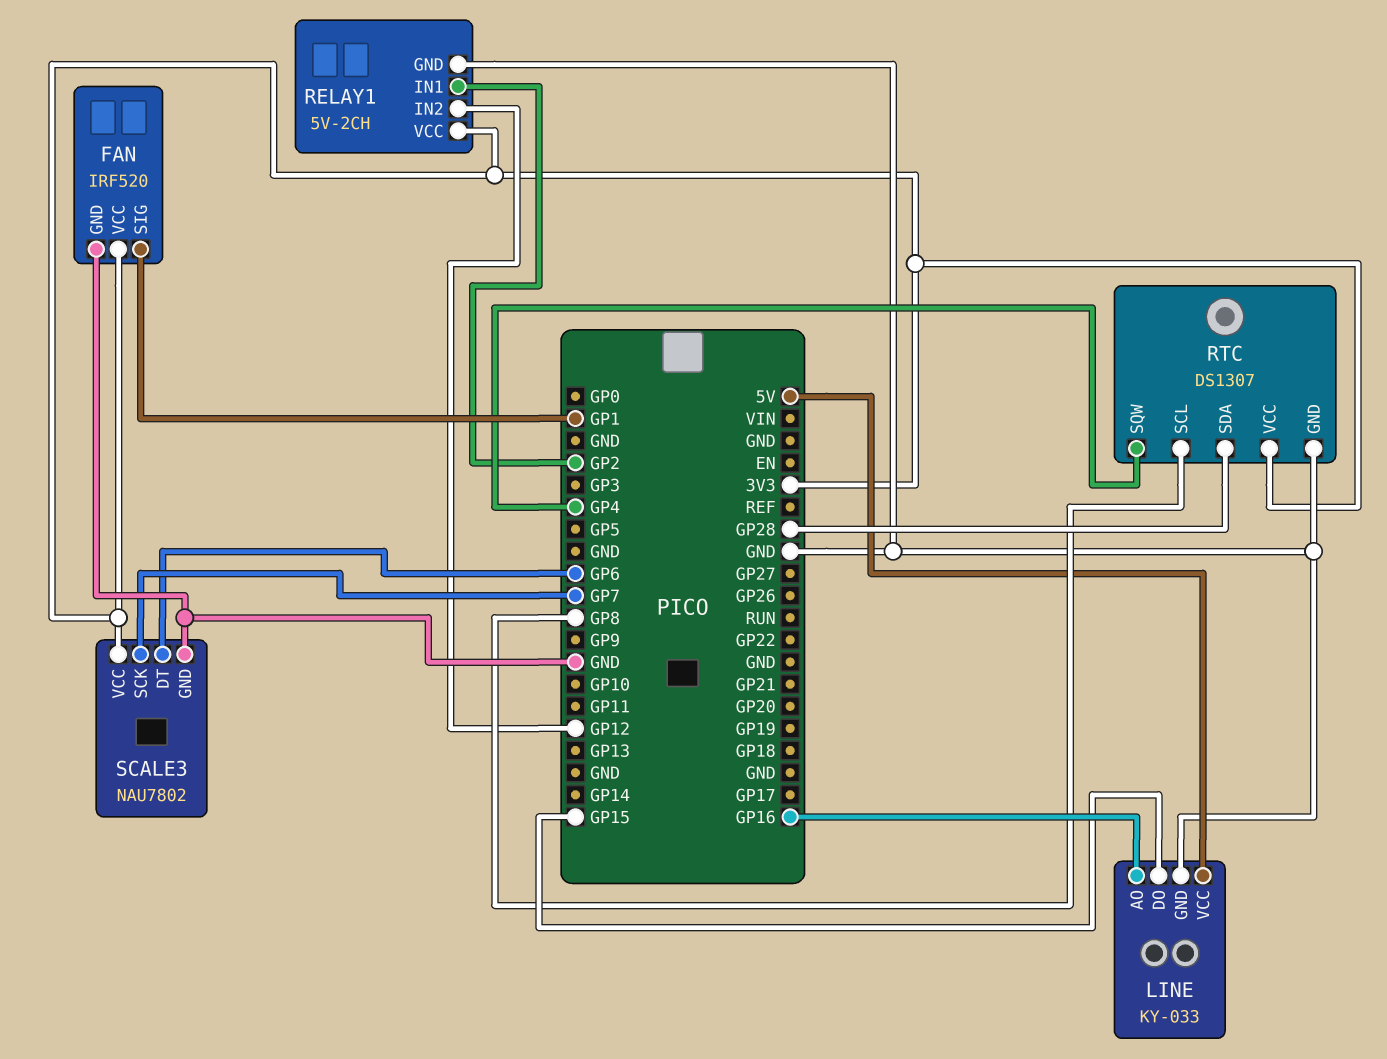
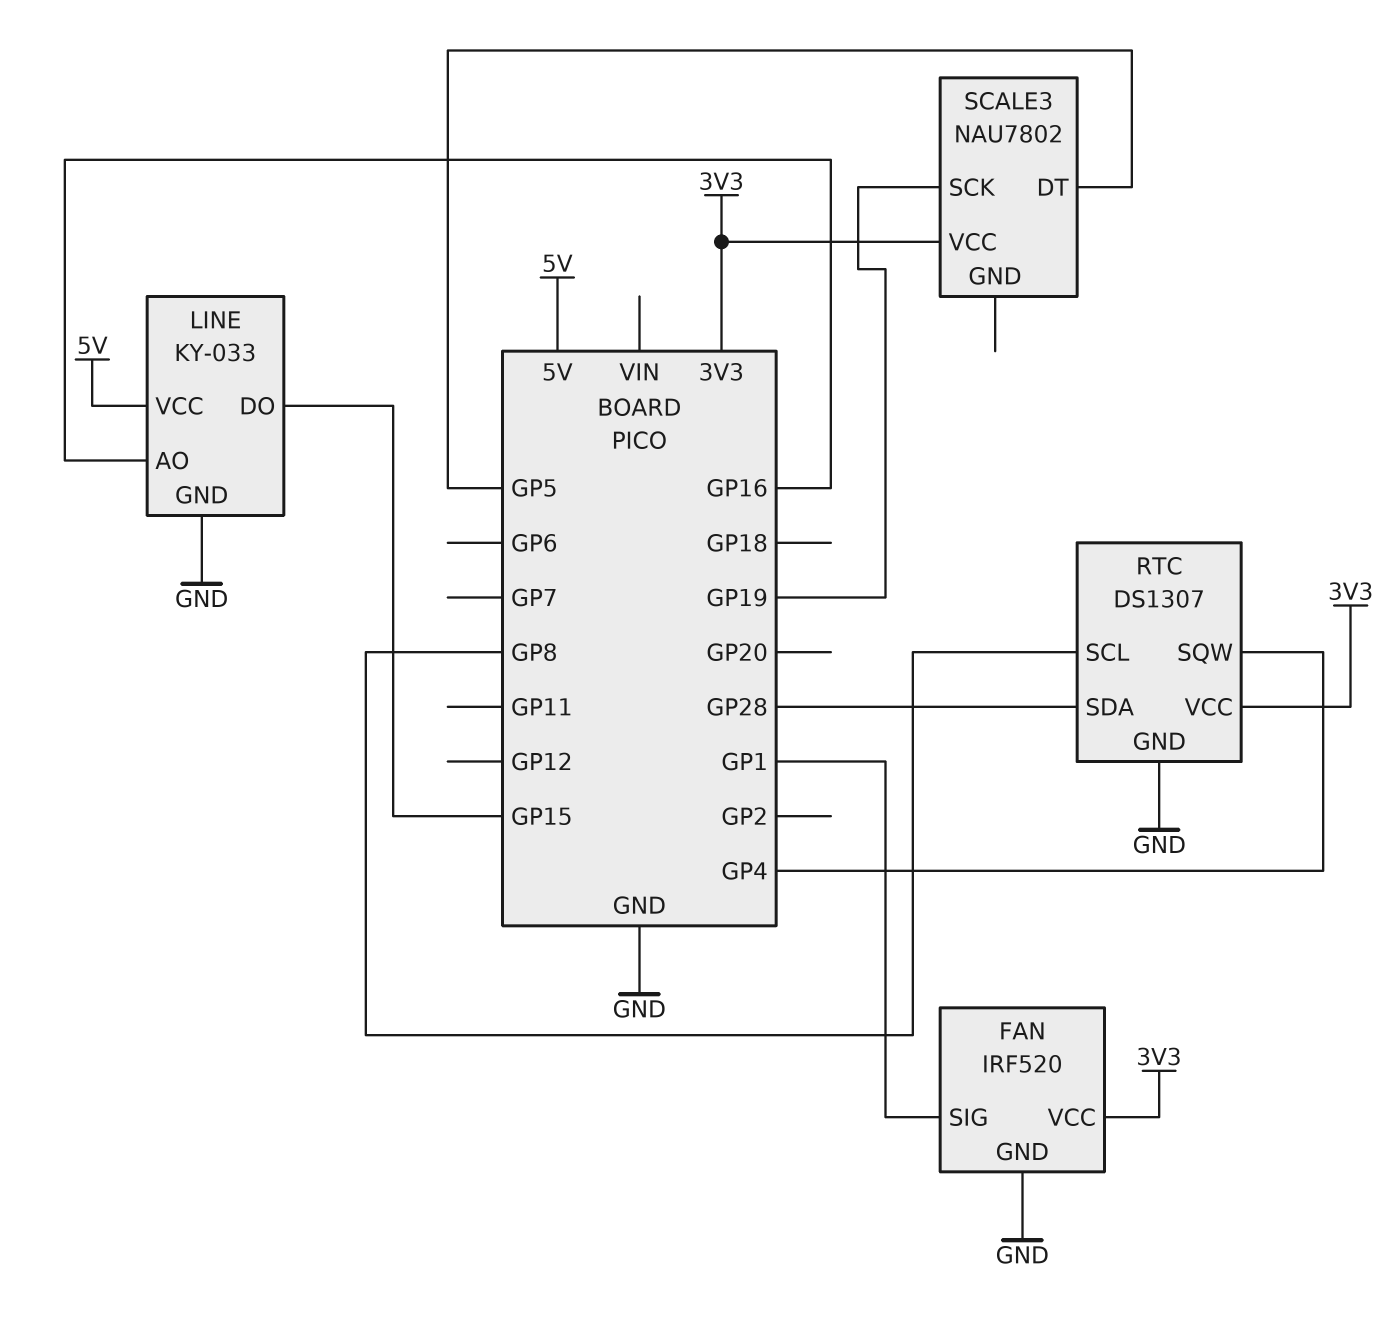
RELAY1: 5V-2CH -> none
RELAY1 pin GND: GND -> none
RELAY1 pin IN1: GP2 -> none
RELAY1 pin IN2: GP12 -> none
RELAY1 pin VCC: 3V3 -> none
SCALE3 pin DT: GP6 -> GP5
SCALE3 pin GND: GND -> none
SCALE3 pin SCK: GP7 -> GP19

